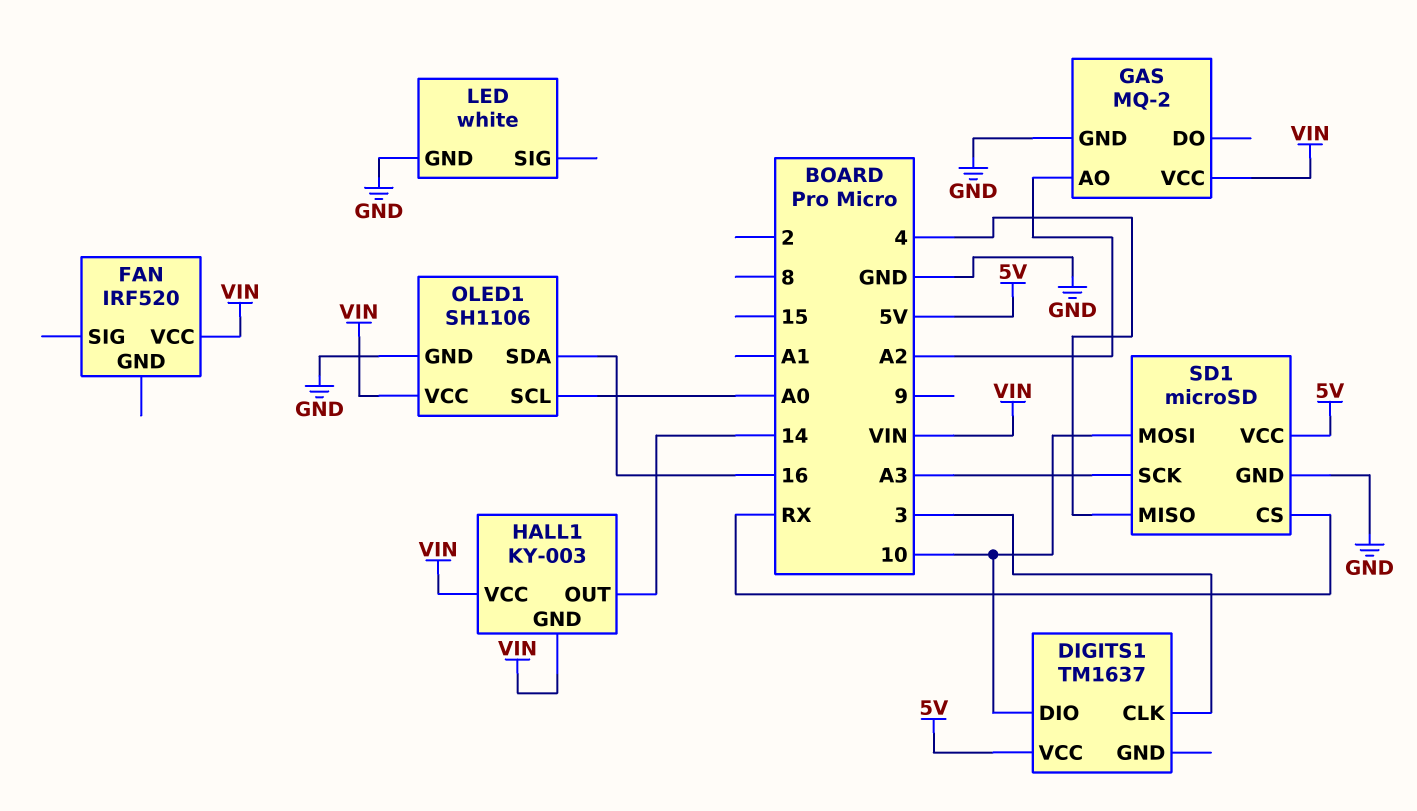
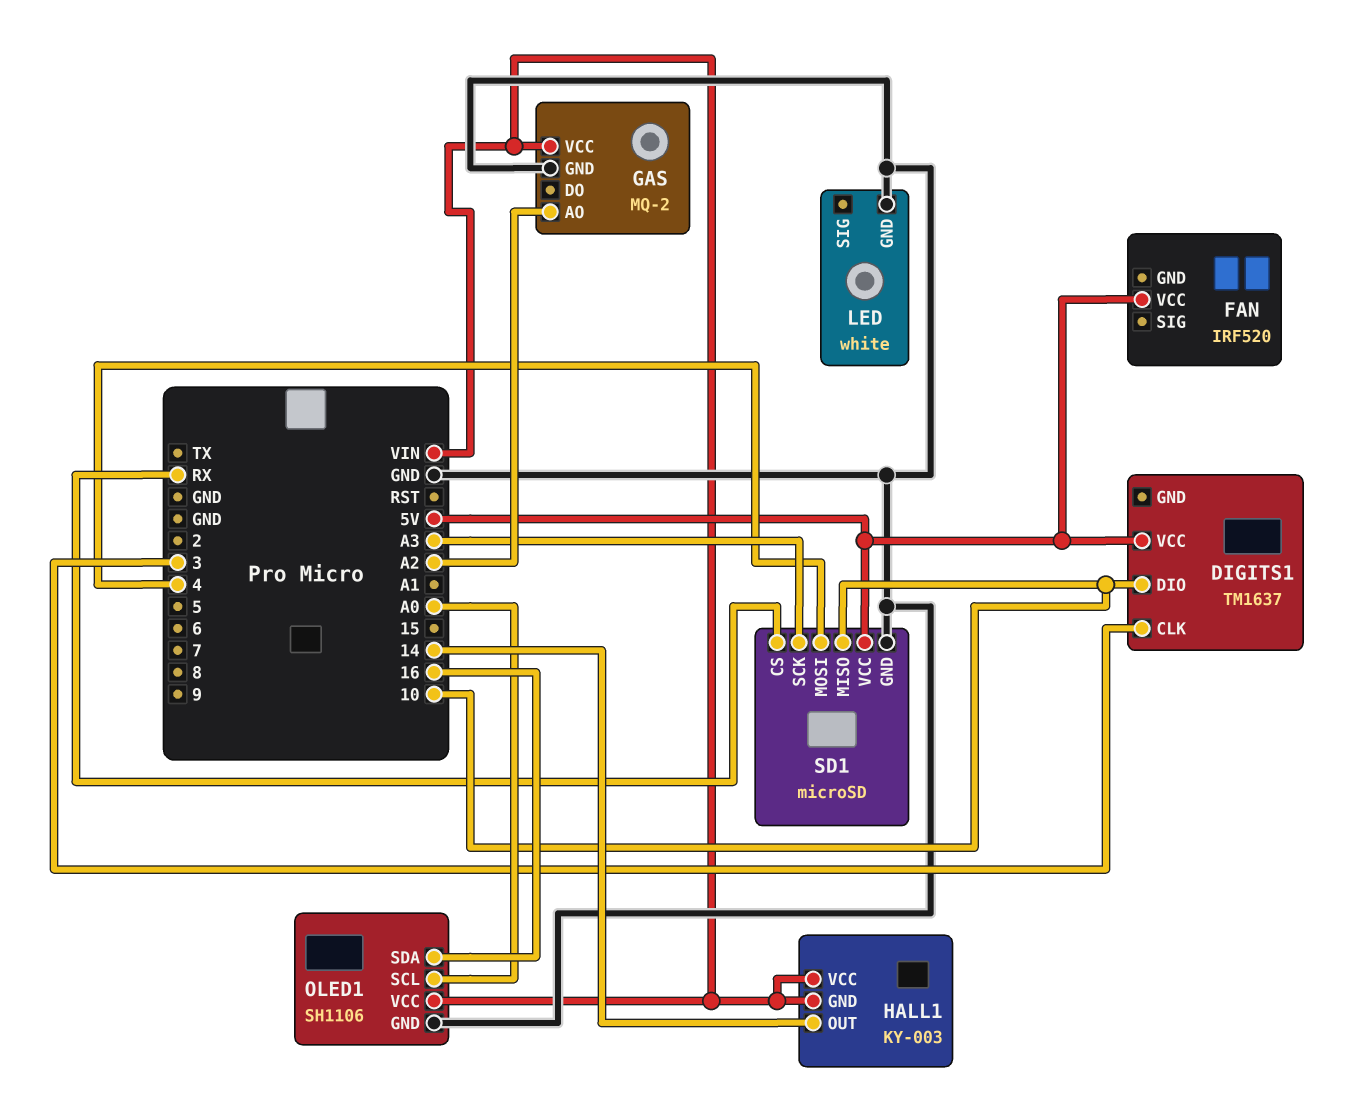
FAN pin VCC: VIN -> 5V
SD1 pin MISO: 4 -> 10
SD1 pin MOSI: 10 -> 4

